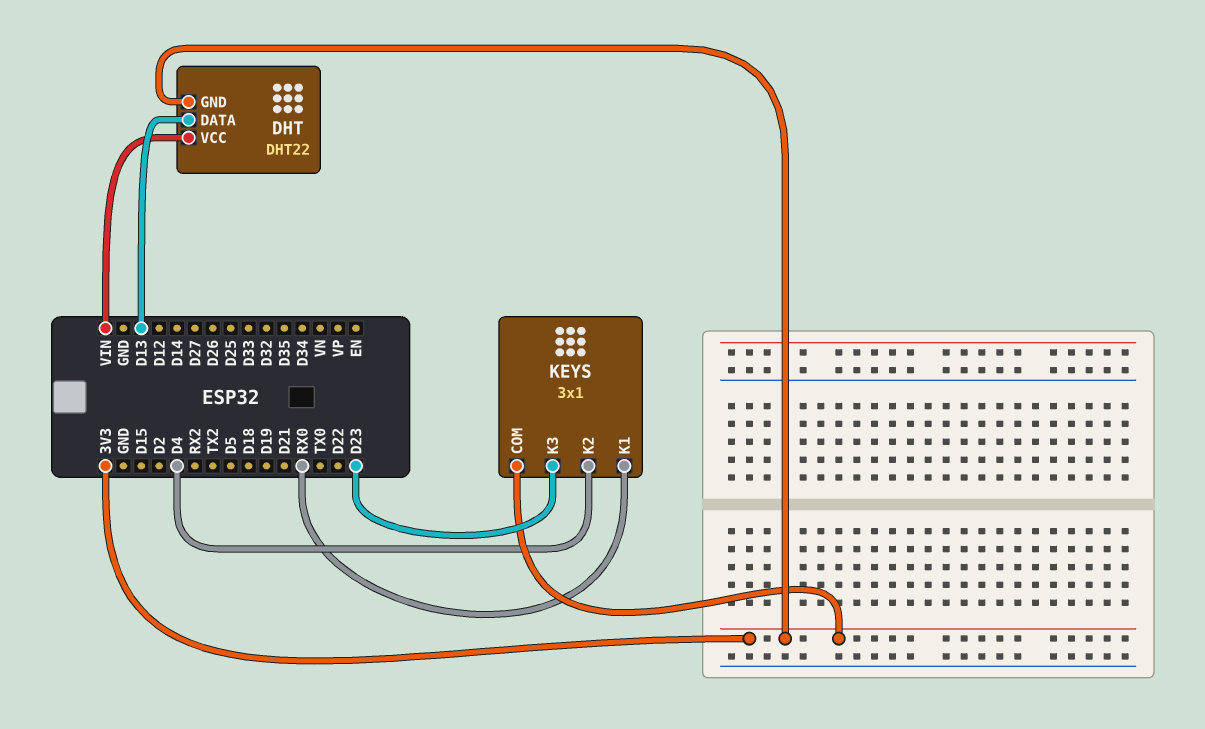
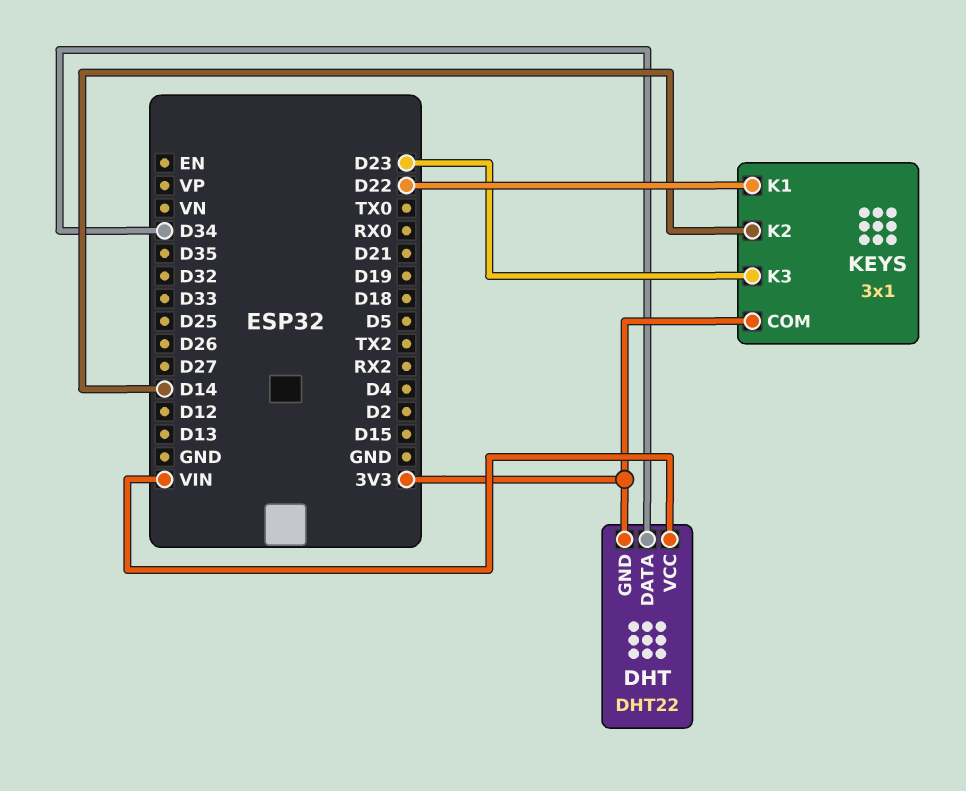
DHT pin DATA: D13 -> D34
KEYS pin K1: RX0 -> D22
KEYS pin K2: D4 -> D14

